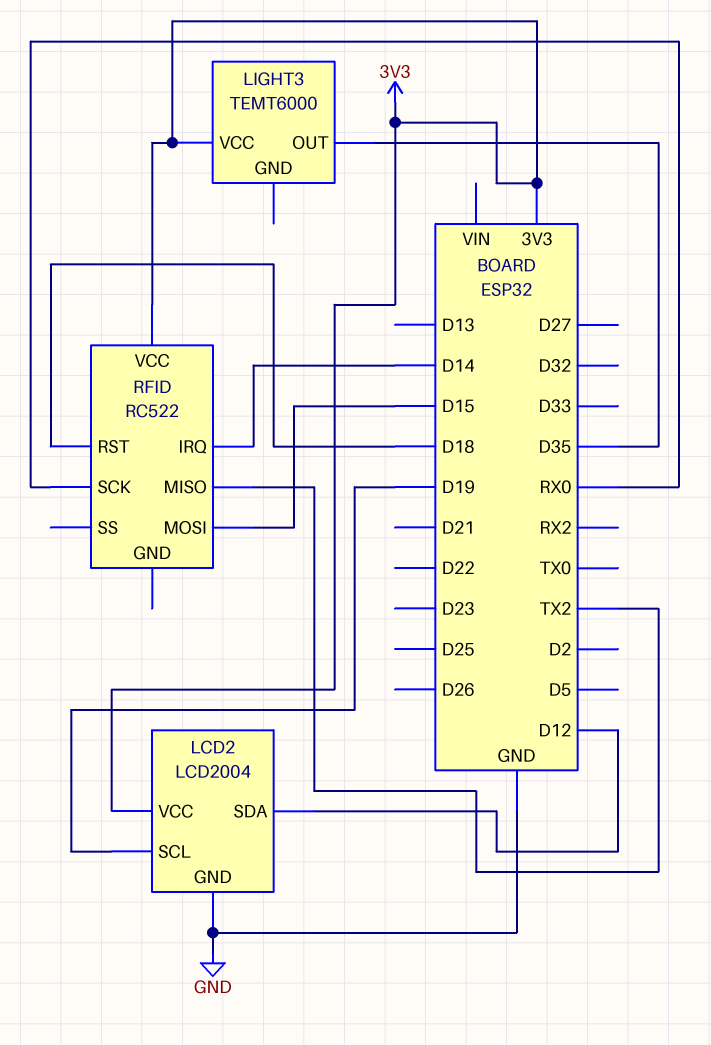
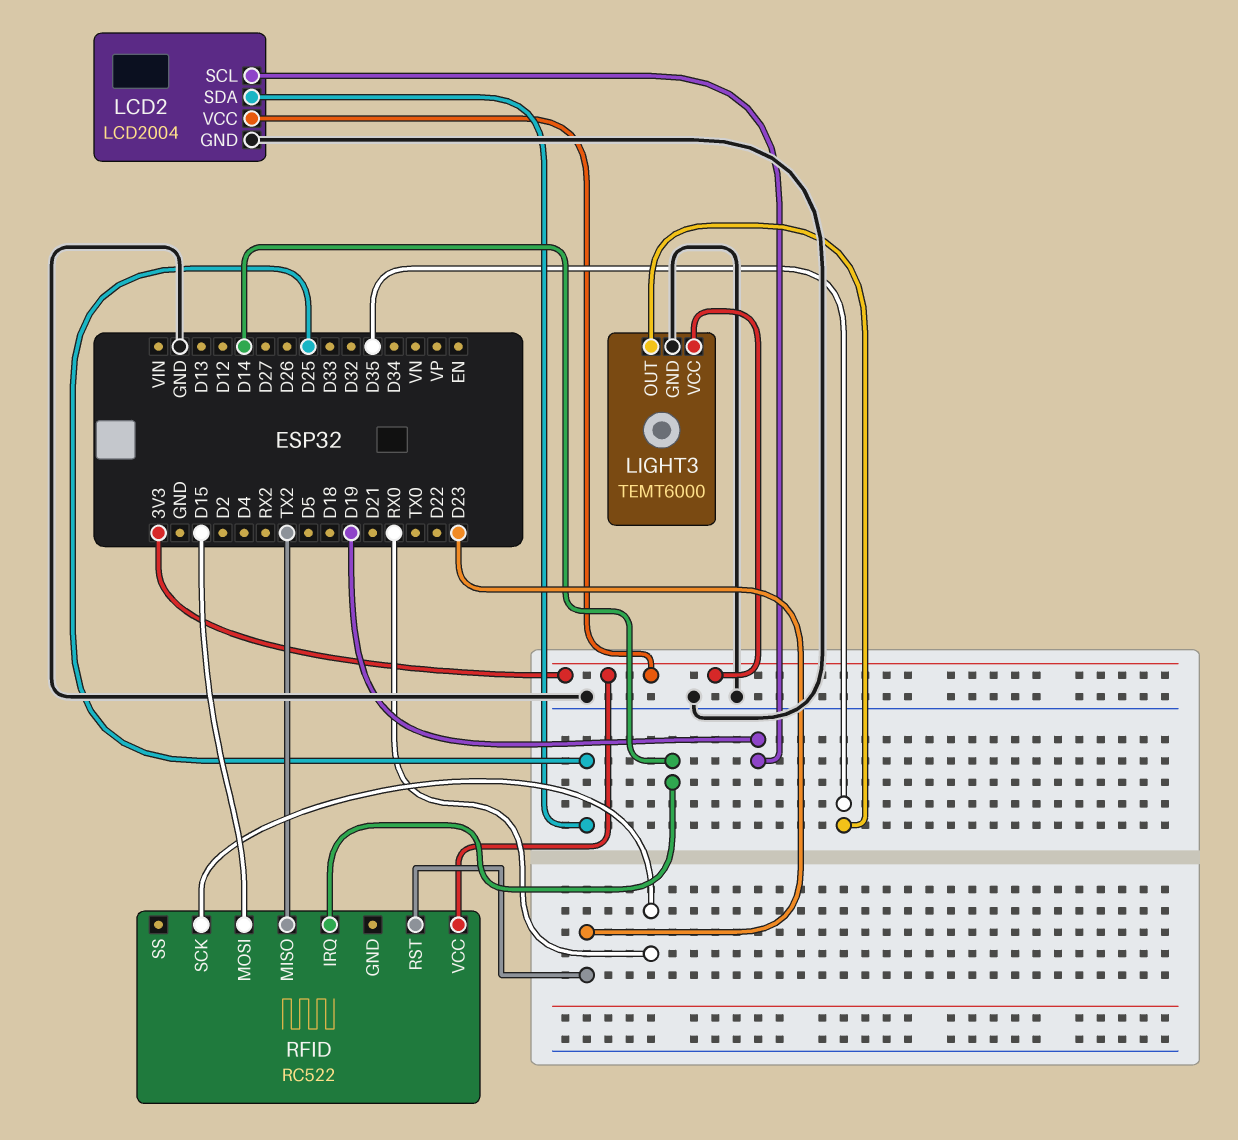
LCD2 pin SDA: D12 -> D25
LIGHT3 pin GND: none -> GND
RFID pin RST: D18 -> D23

